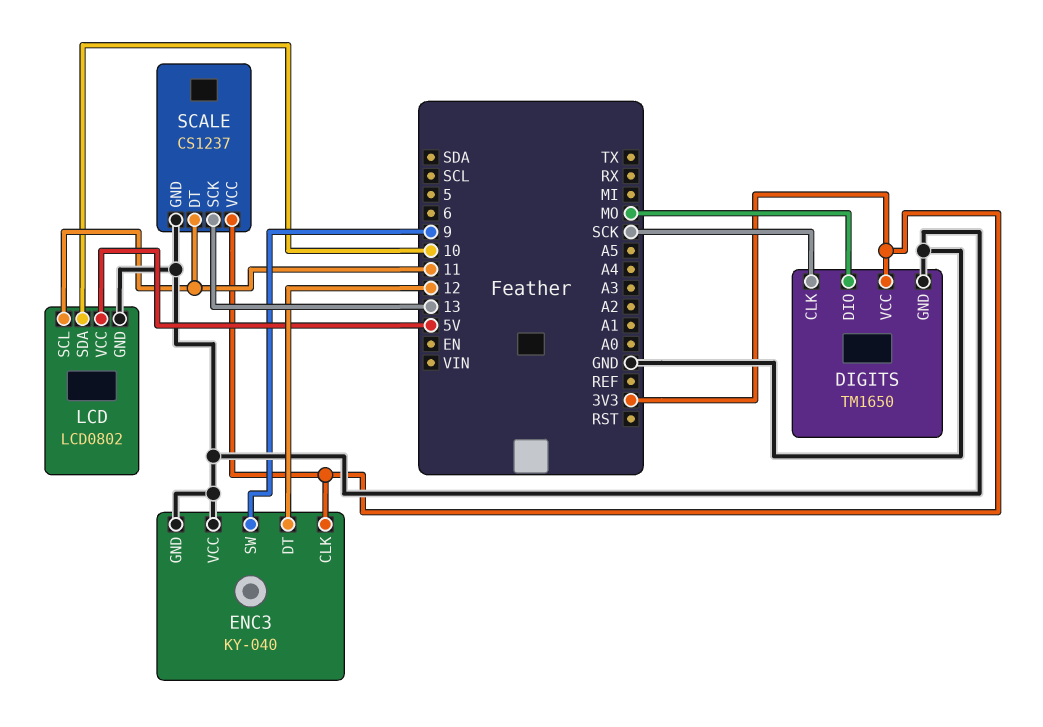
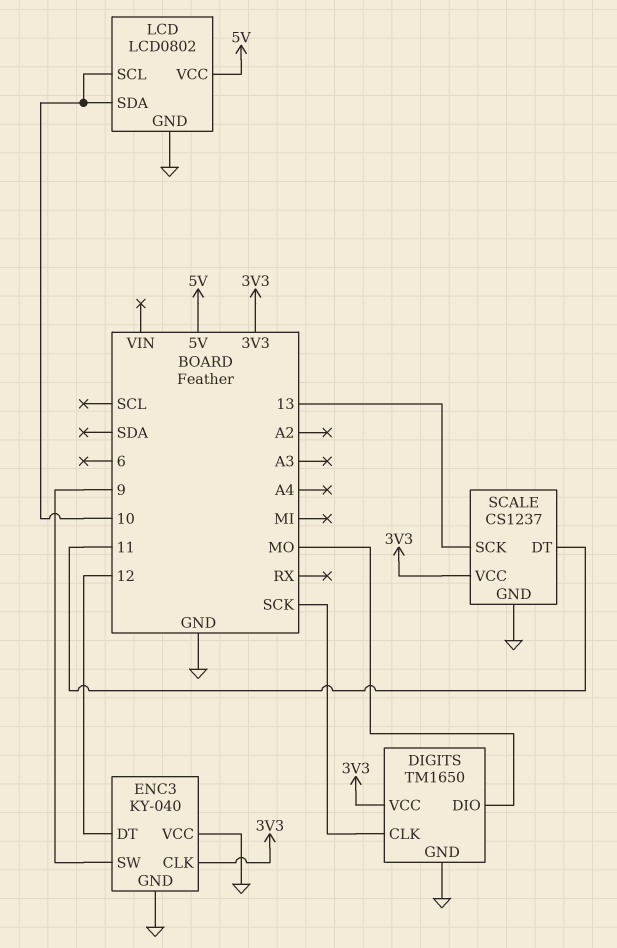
LCD pin SCL: 11 -> 10

